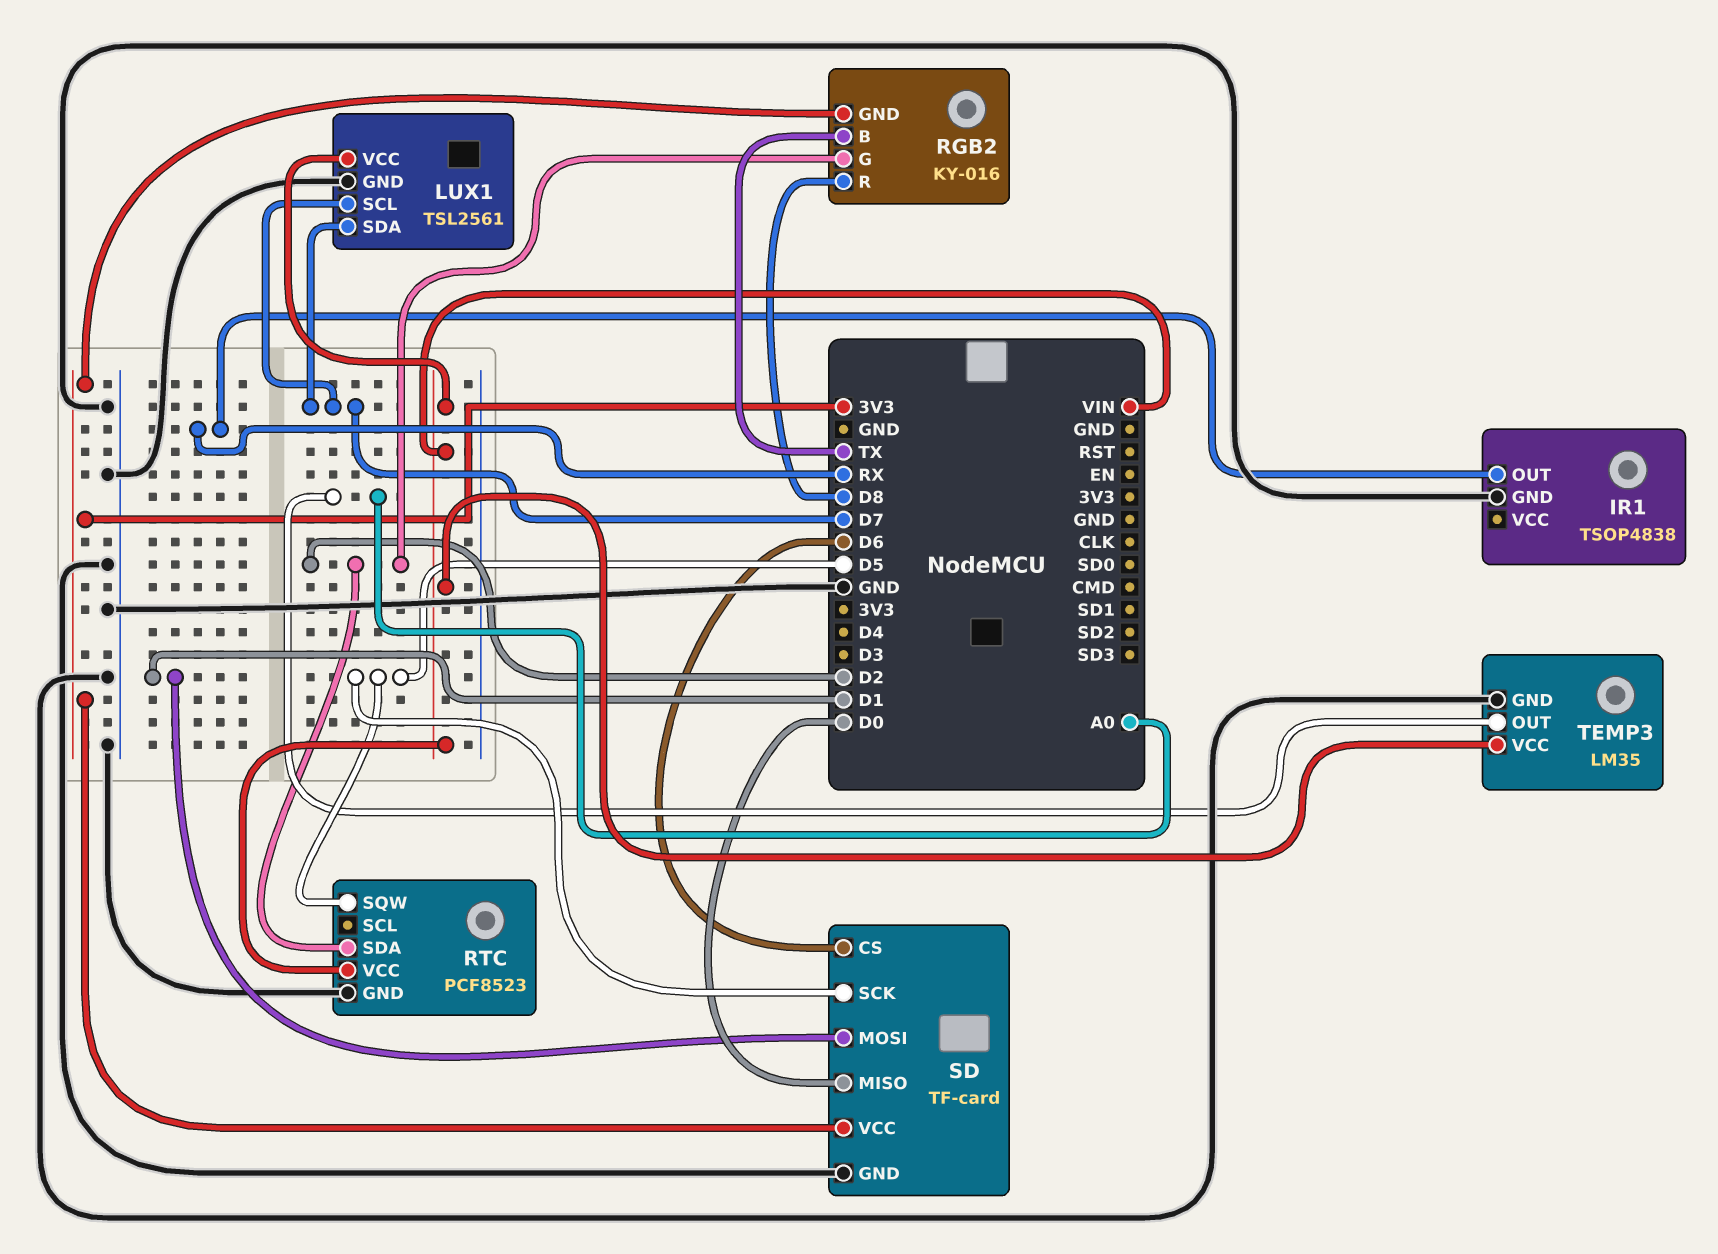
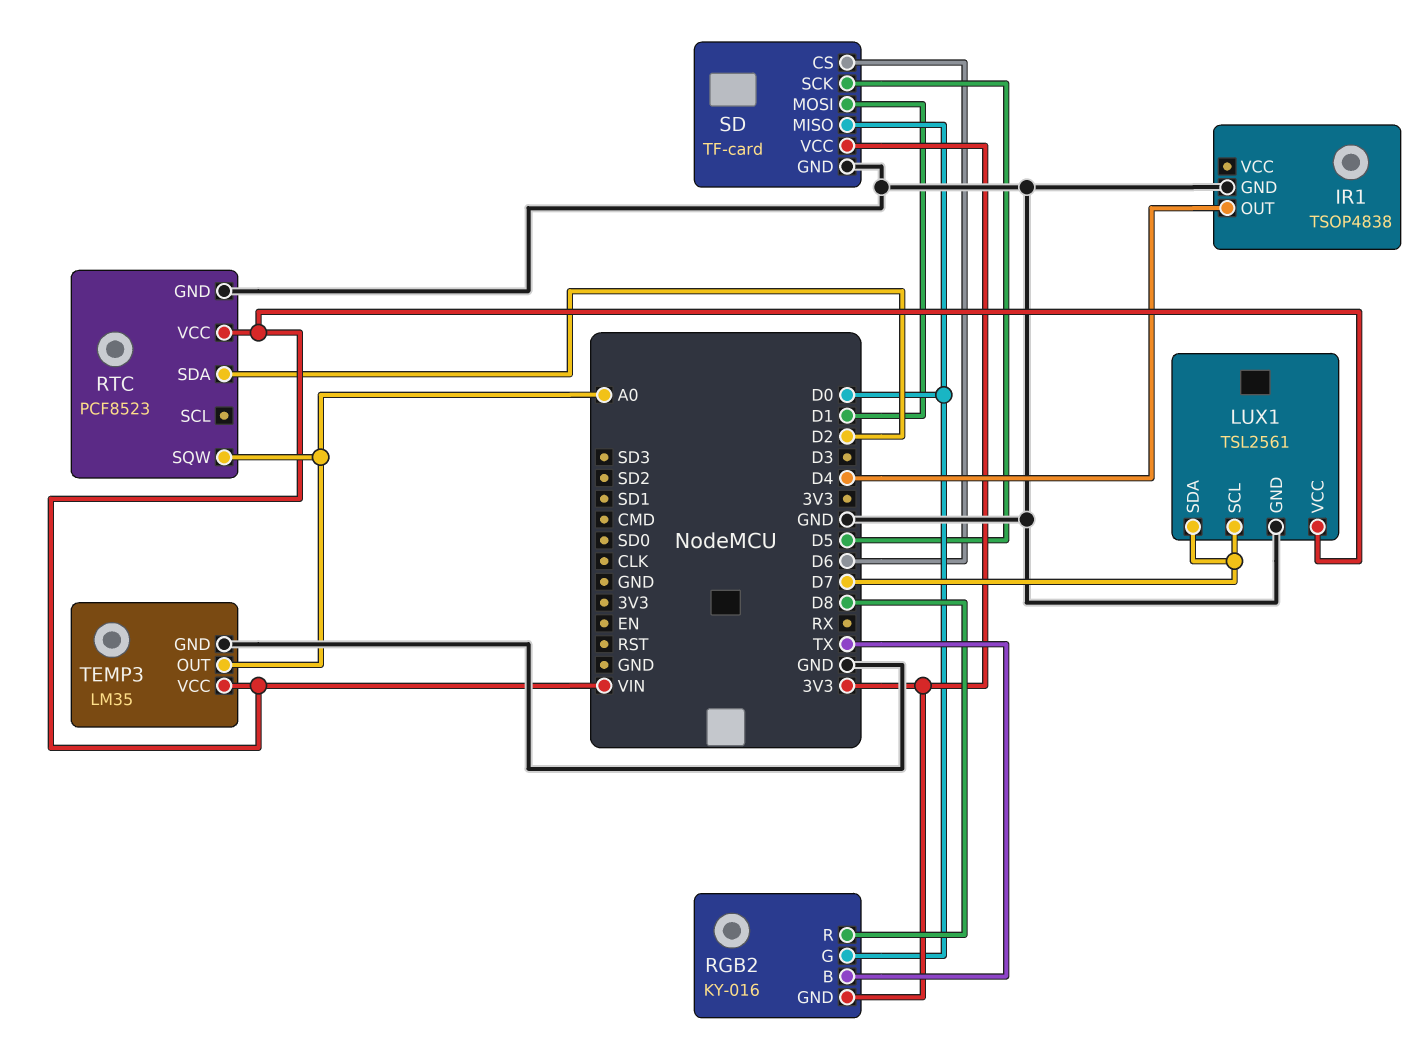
IR1 pin OUT: RX -> D4
RGB2 pin G: D2 -> D0
RTC pin SQW: D5 -> A0

